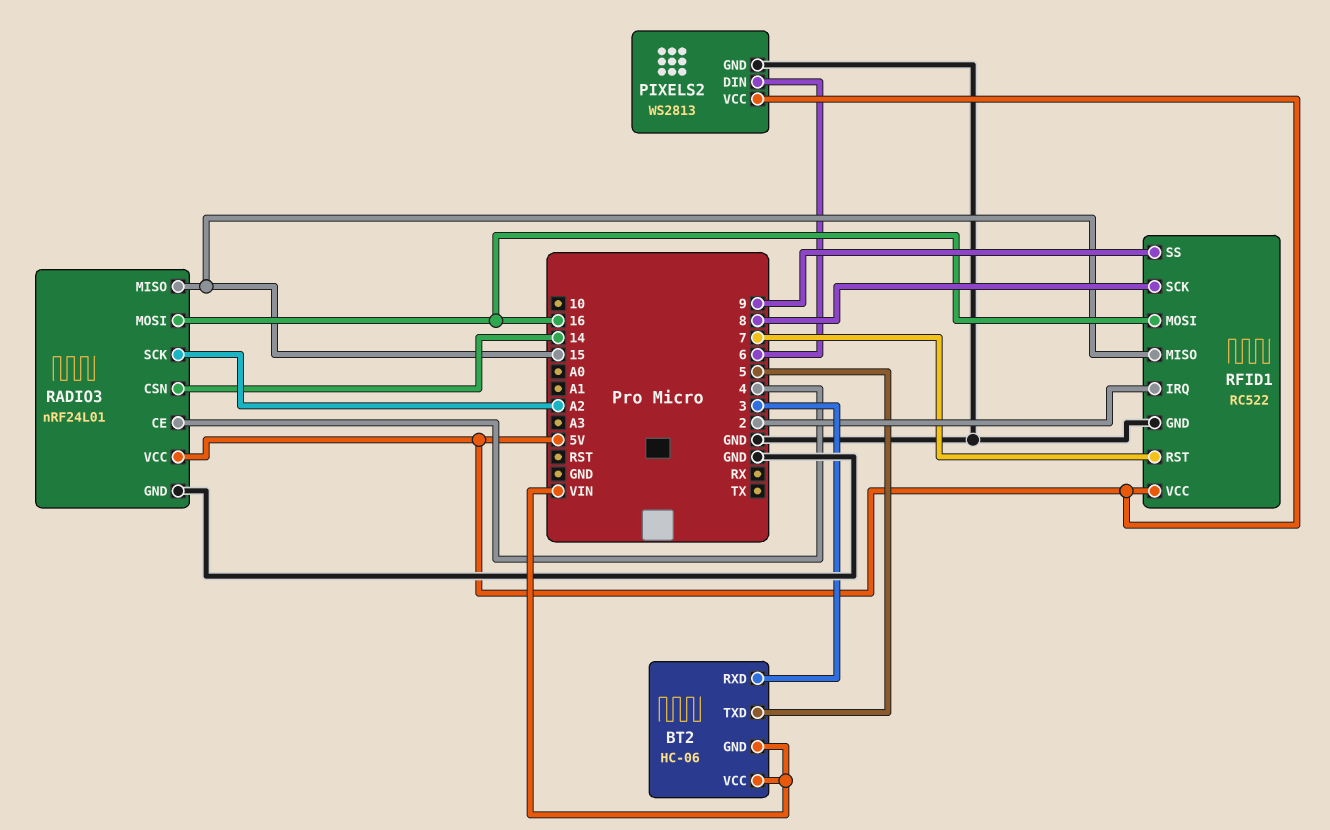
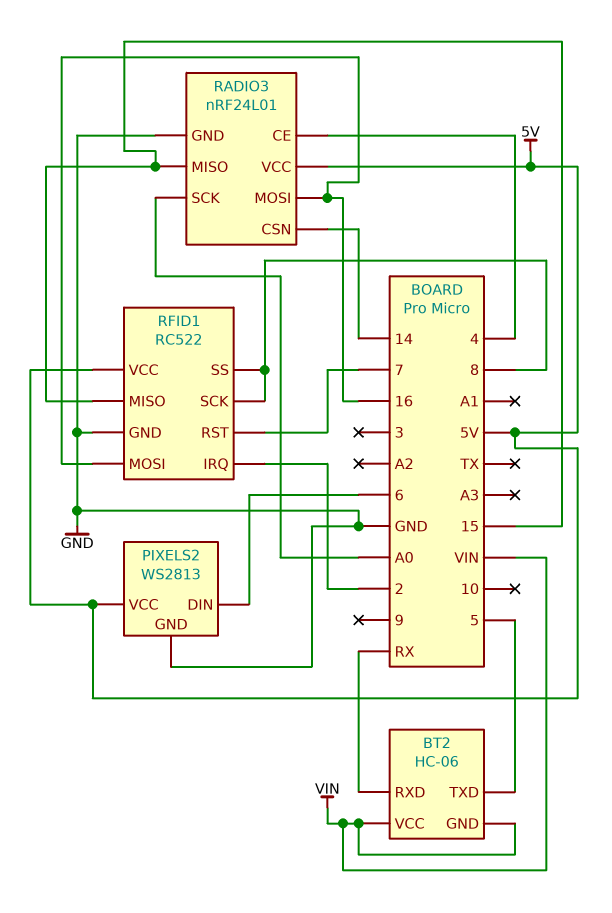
BT2 pin RXD: 3 -> RX
RADIO3 pin SCK: A2 -> A0
RFID1 pin SS: 9 -> 8

